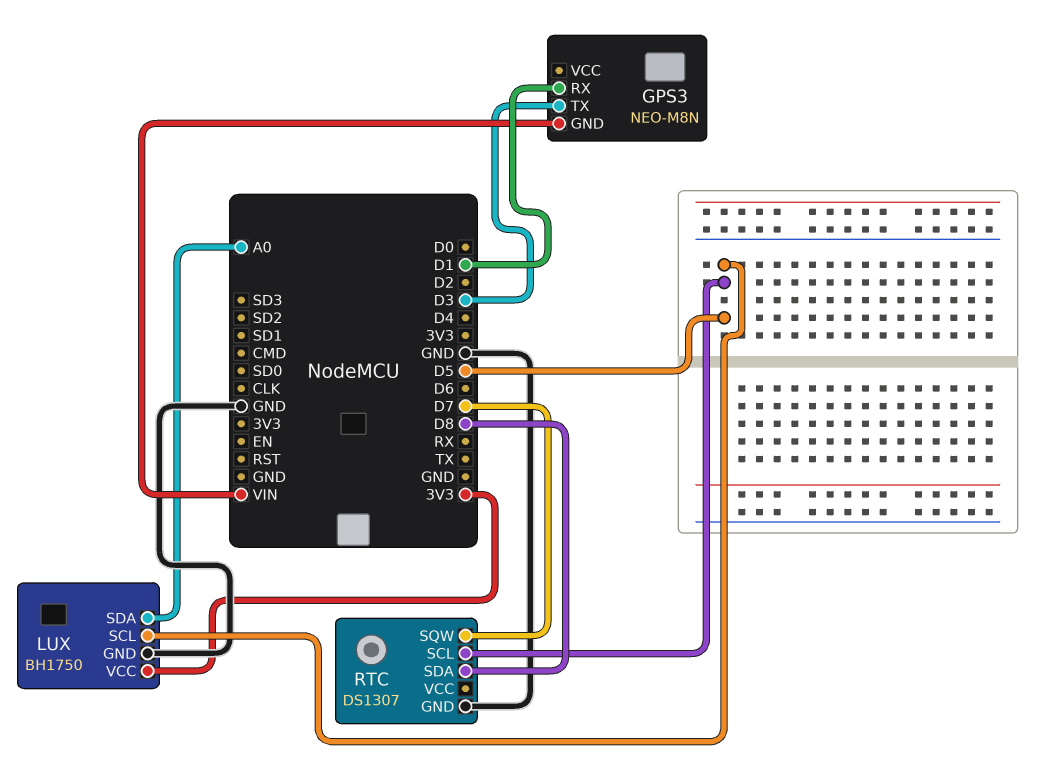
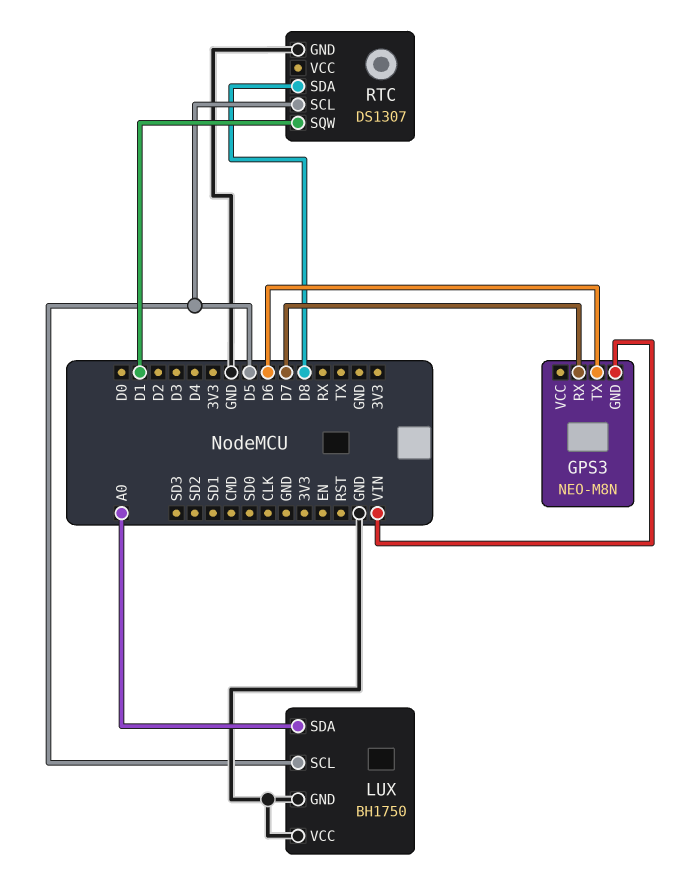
GPS3 pin RX: D1 -> D7
GPS3 pin TX: D3 -> D6
LUX pin VCC: 3V3 -> GND
RTC pin SQW: D7 -> D1

